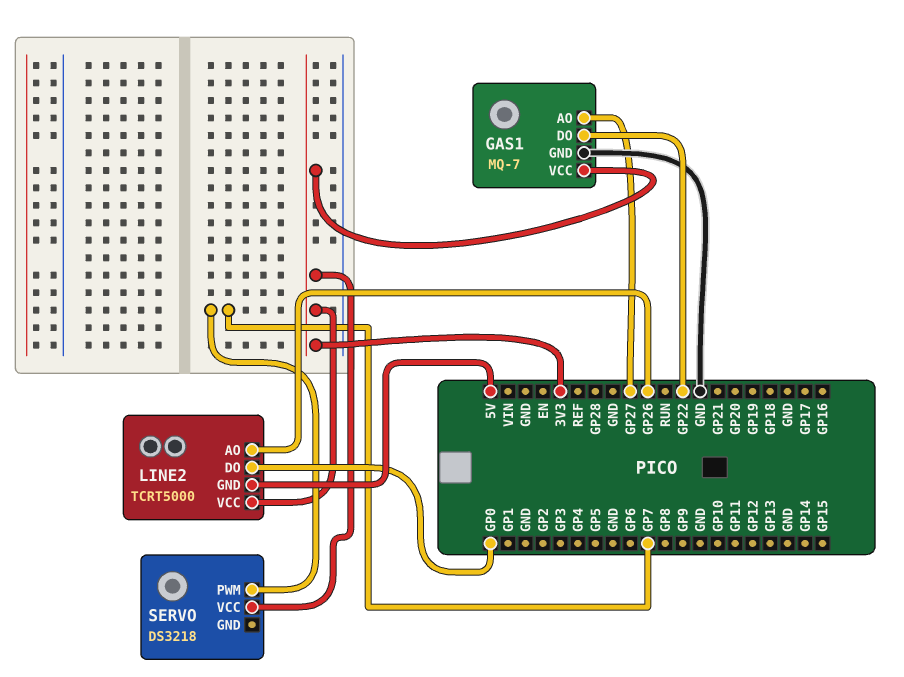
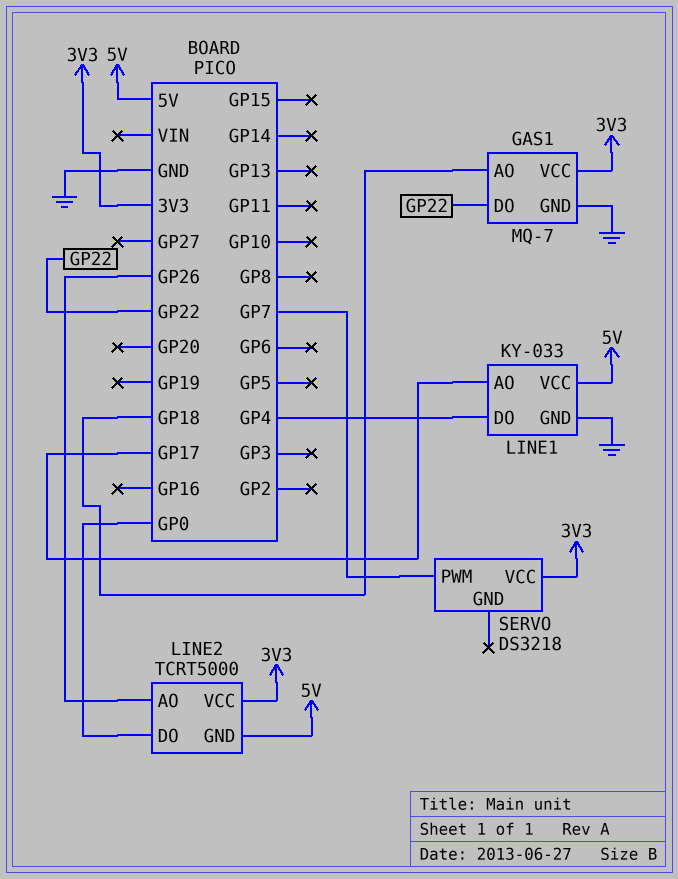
GAS1 pin AO: GP27 -> GP18
LINE1: none -> KY-033
LINE1 pin AO: none -> GP17
LINE1 pin DO: none -> GP4
LINE1 pin GND: none -> GND
LINE1 pin VCC: none -> 5V

